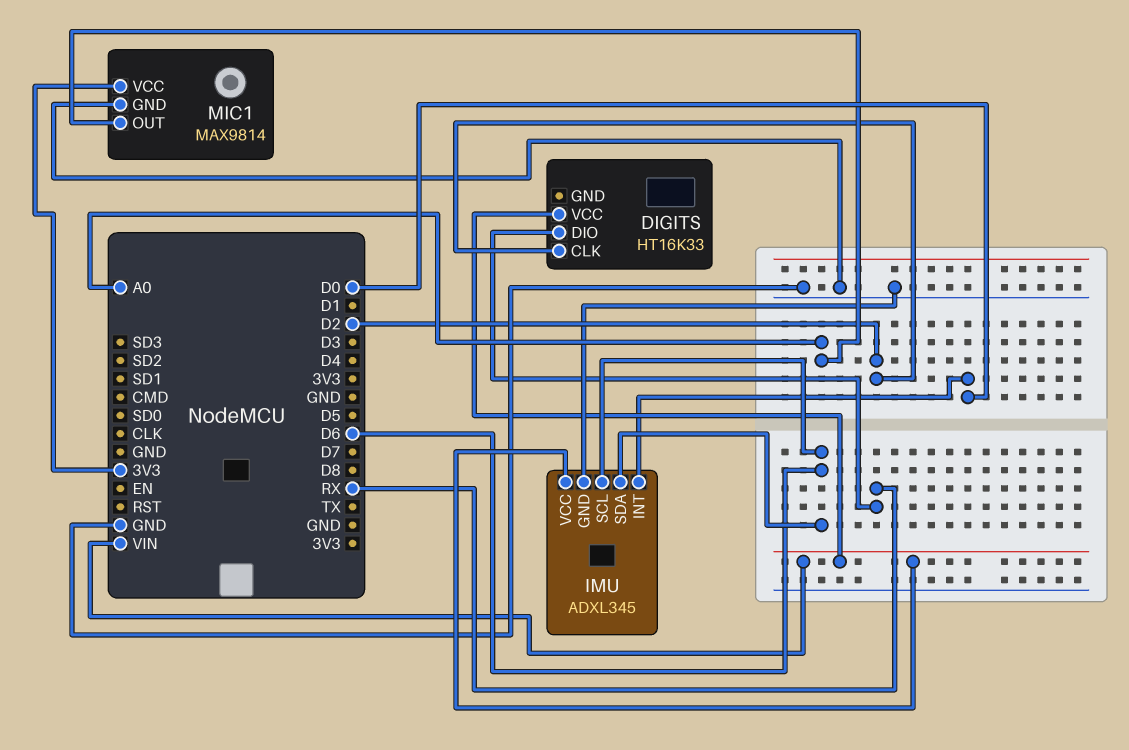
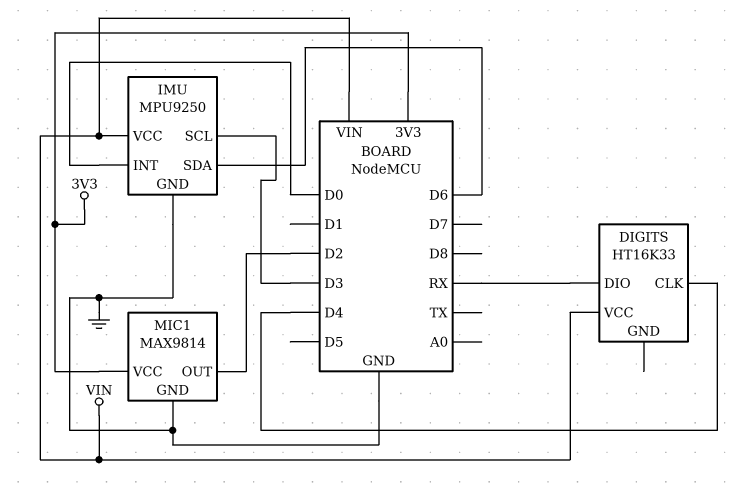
DIGITS pin CLK: D2 -> D4
IMU: ADXL345 -> MPU9250
IMU pin SCL: D6 -> D3
MIC1 pin OUT: A0 -> D2

